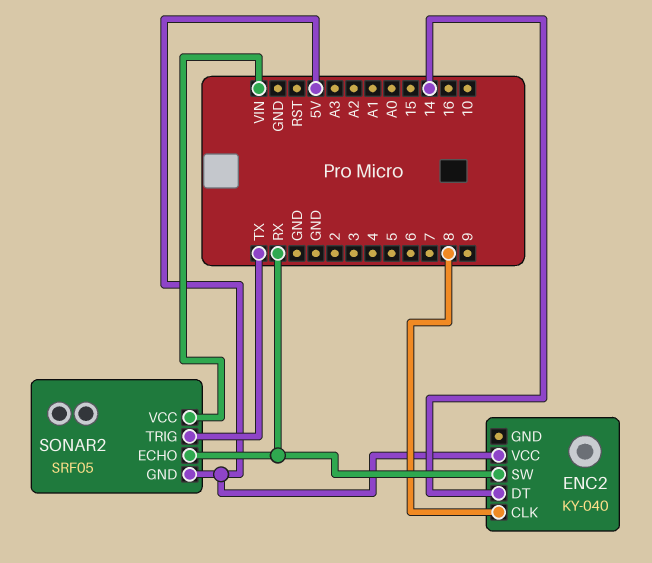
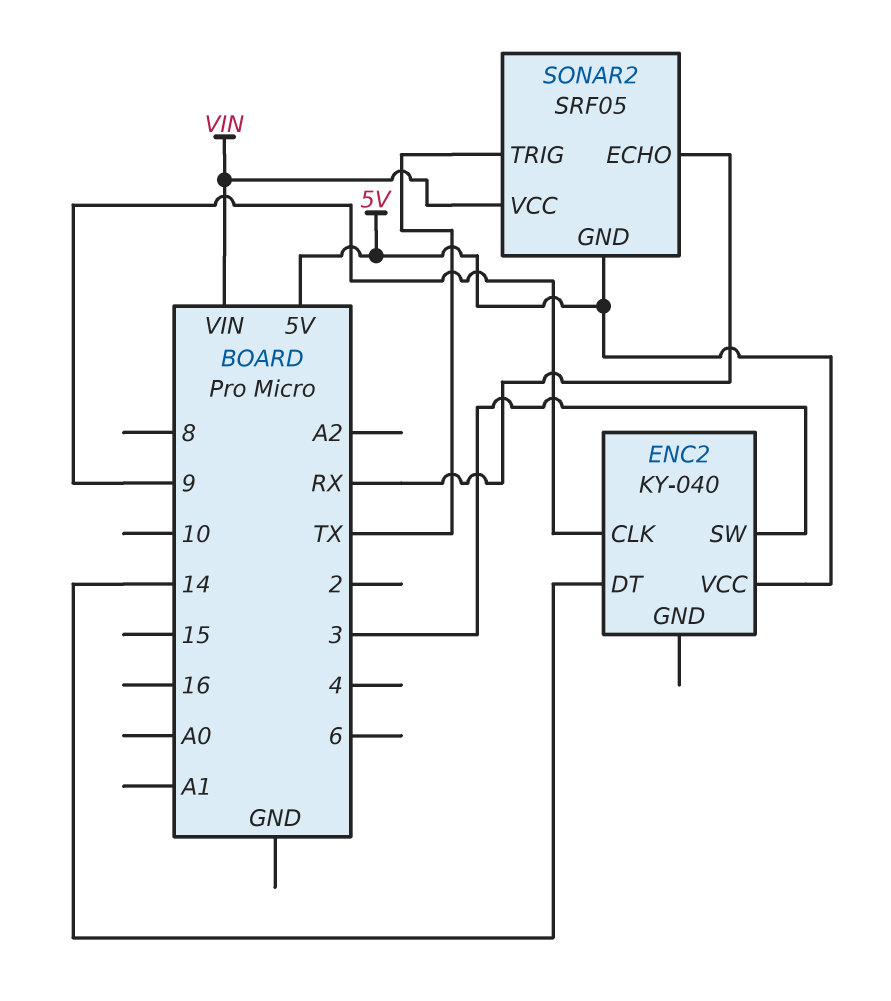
ENC2 pin CLK: 8 -> 9
ENC2 pin SW: RX -> 3

